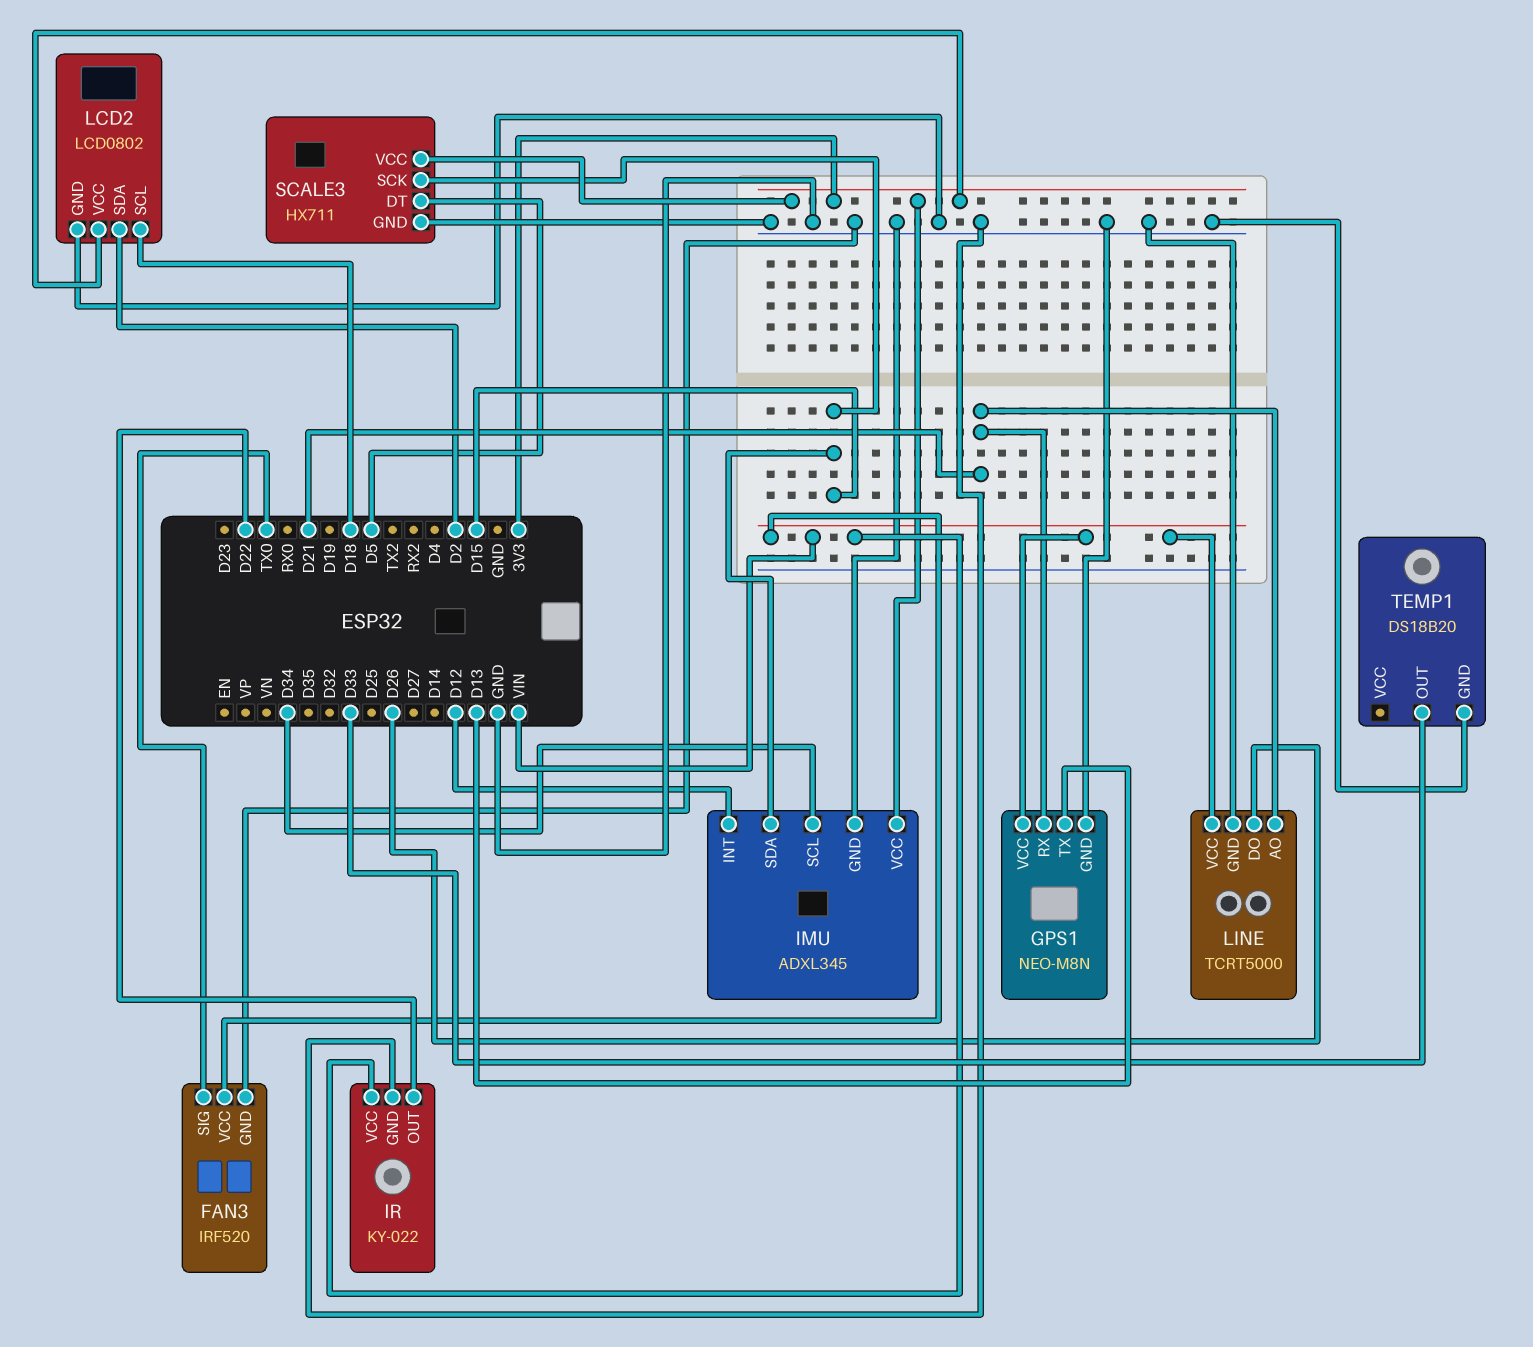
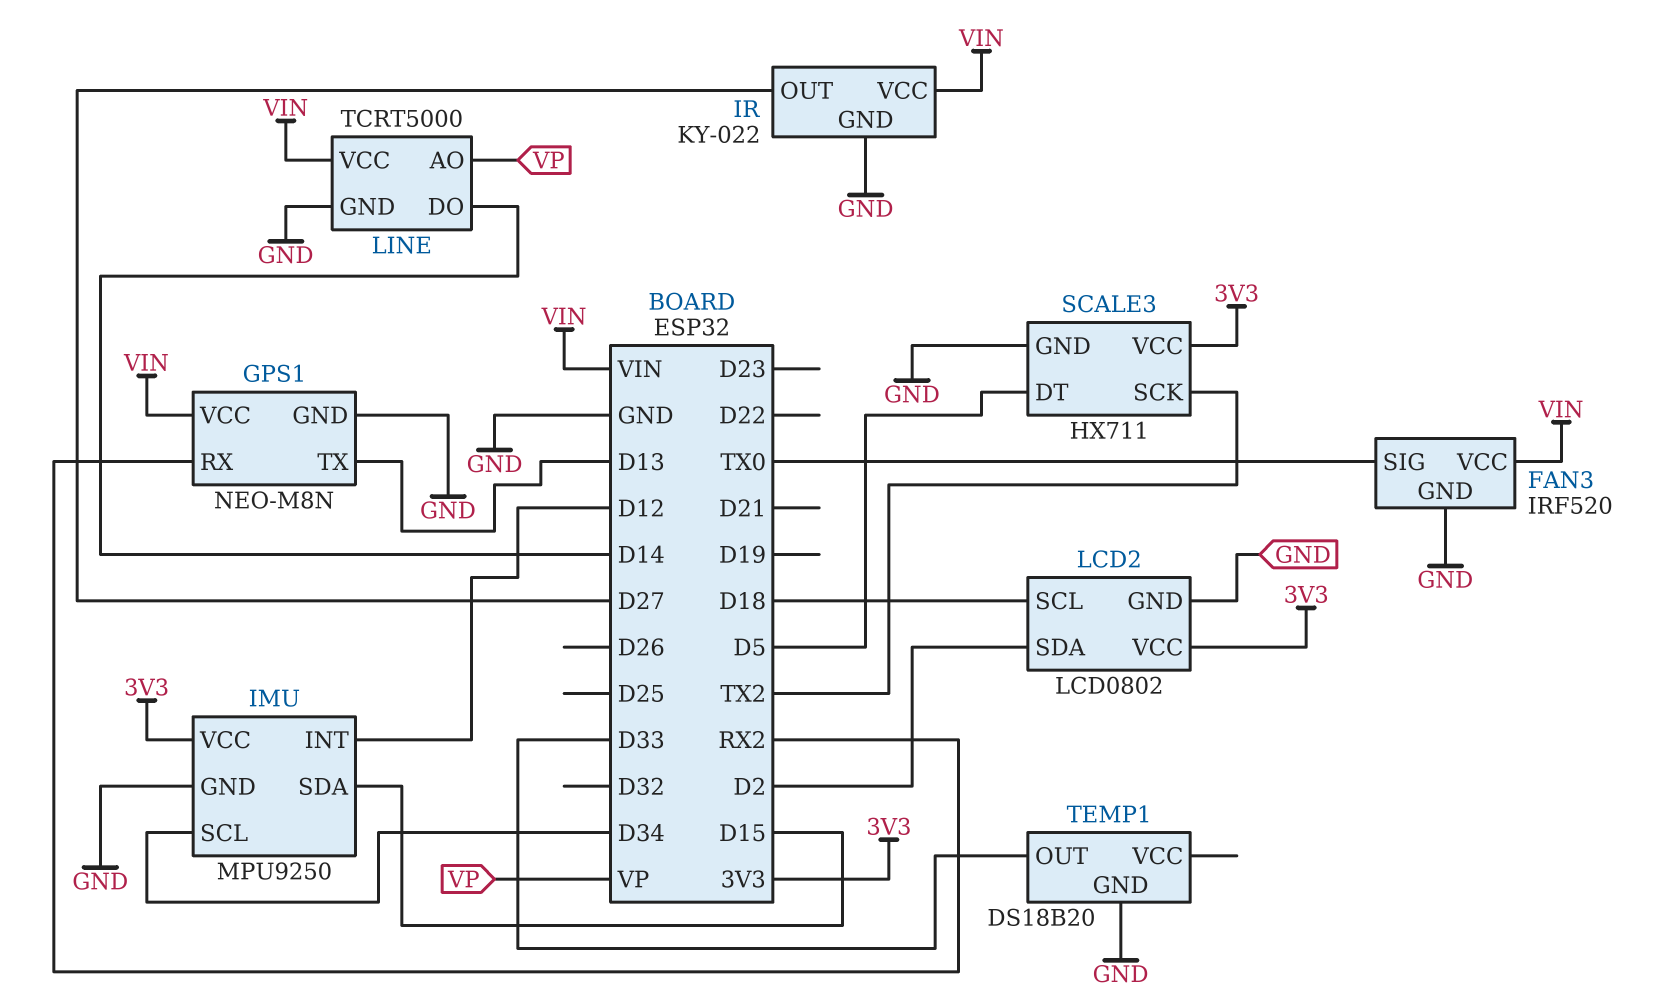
GPS1 pin RX: D21 -> RX2
IMU: ADXL345 -> MPU9250
IR pin OUT: D22 -> D27
LINE pin AO: D21 -> VP
LINE pin DO: D26 -> D14
SCALE3 pin SCK: D15 -> TX2

